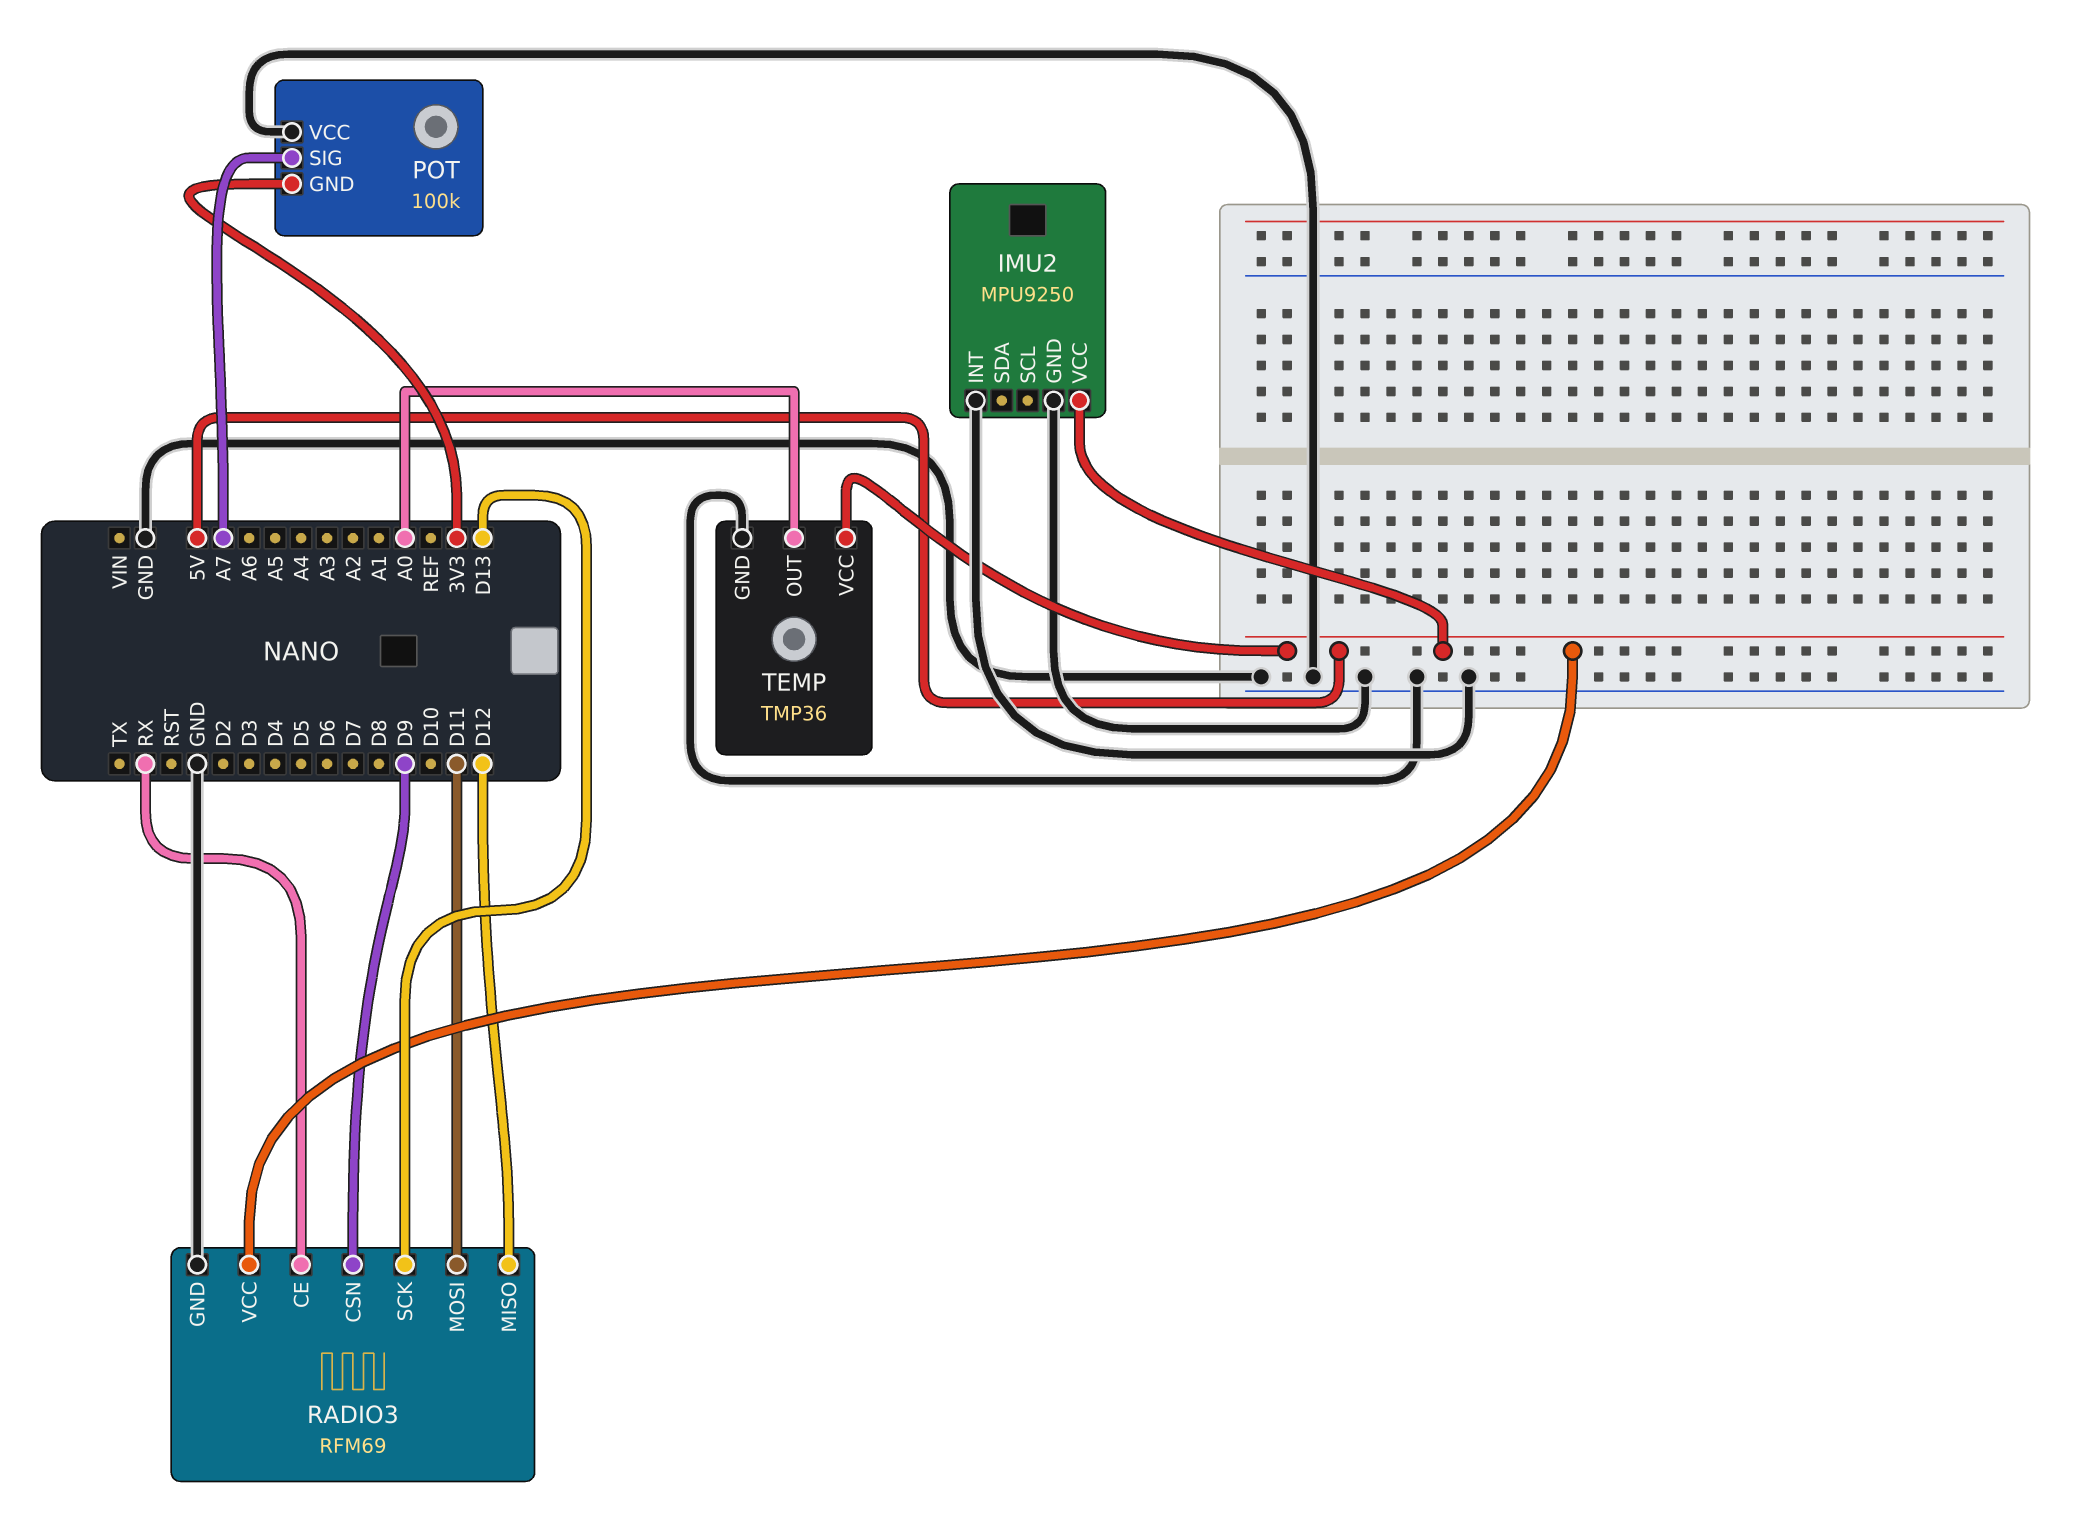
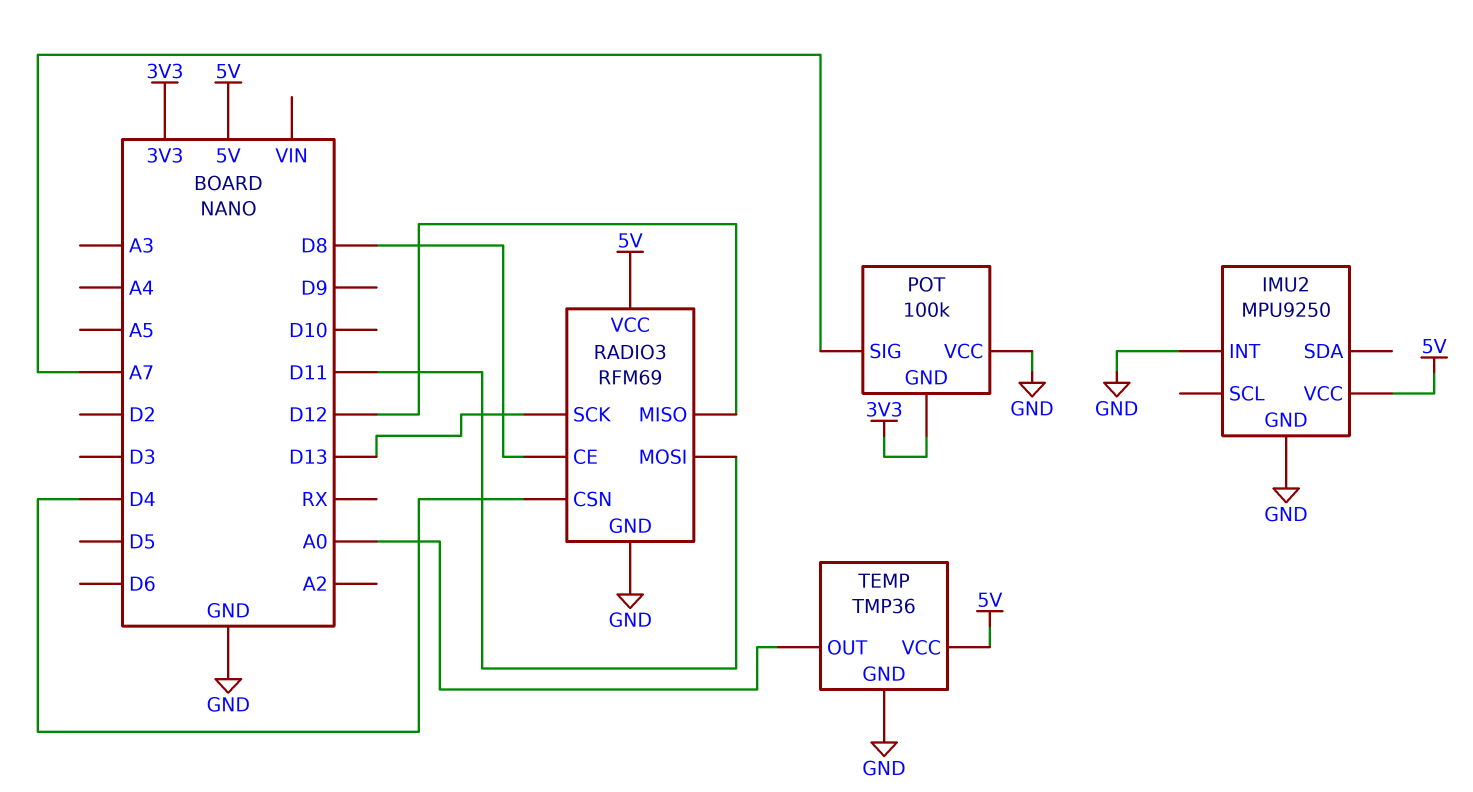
RADIO3 pin CE: RX -> D8
RADIO3 pin CSN: D9 -> D4

